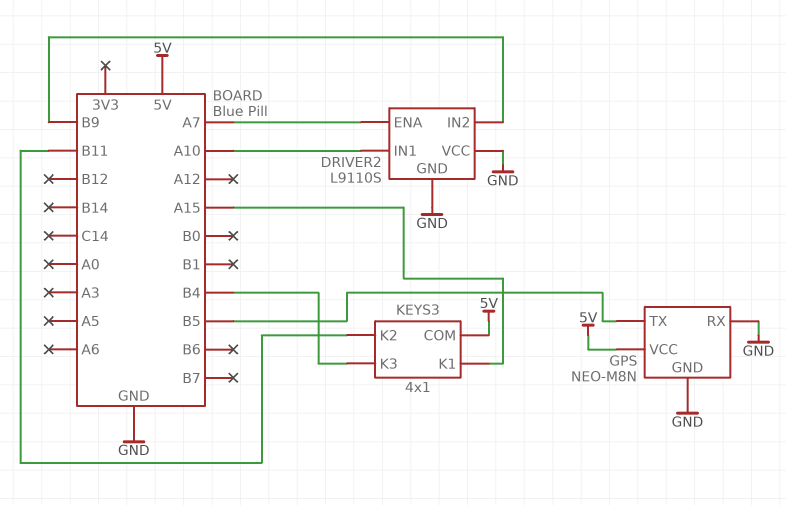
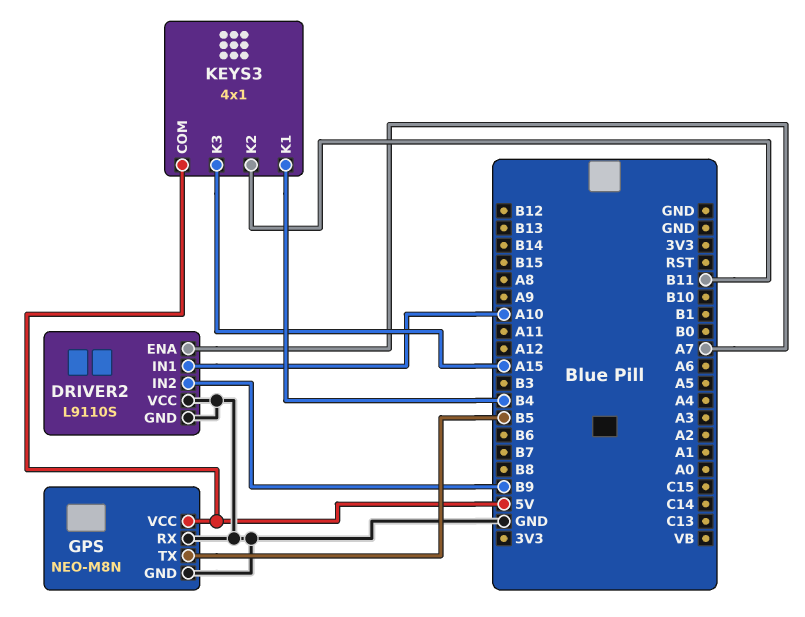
KEYS3 pin K1: A15 -> B4
KEYS3 pin K3: B4 -> A15

